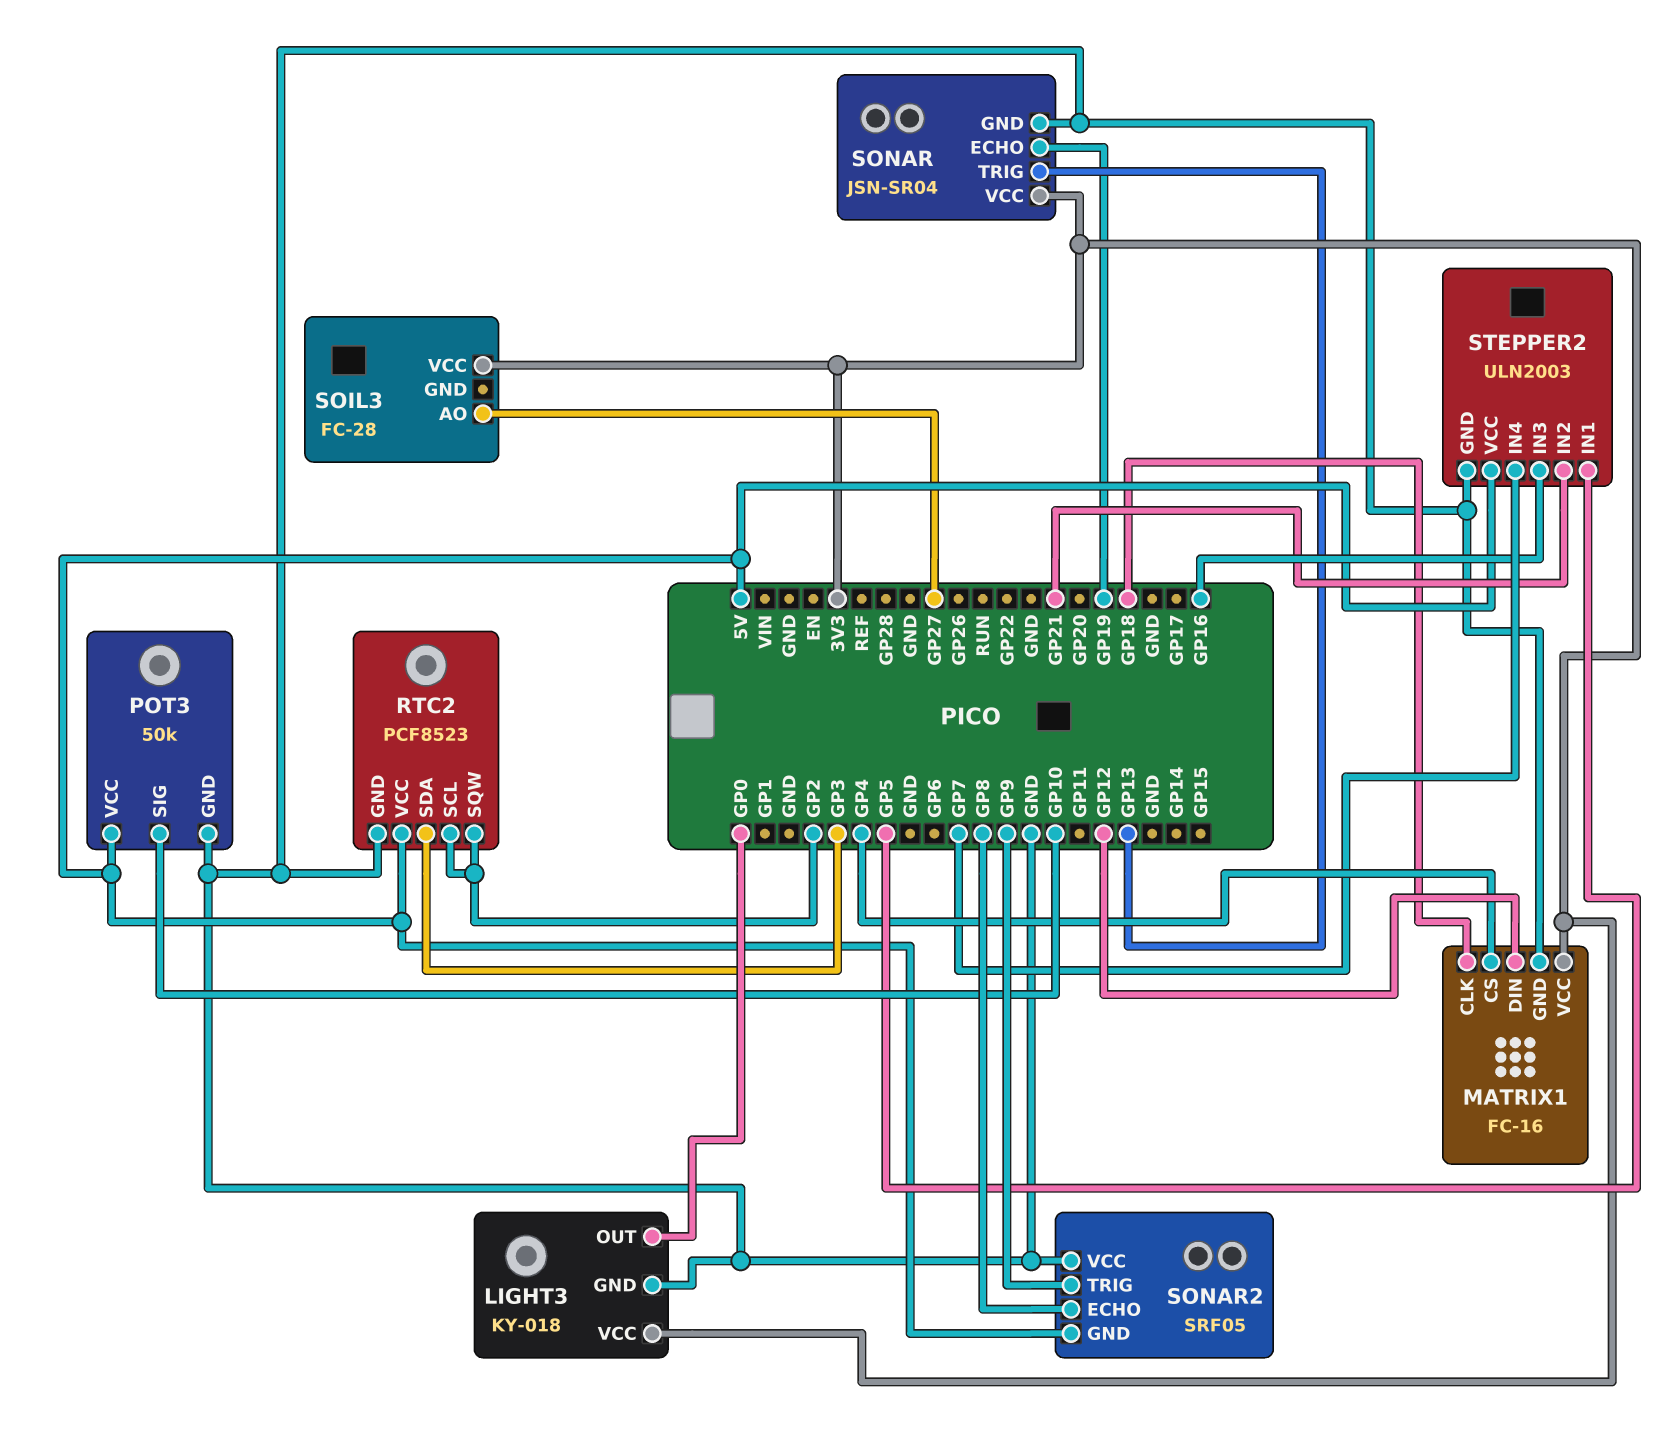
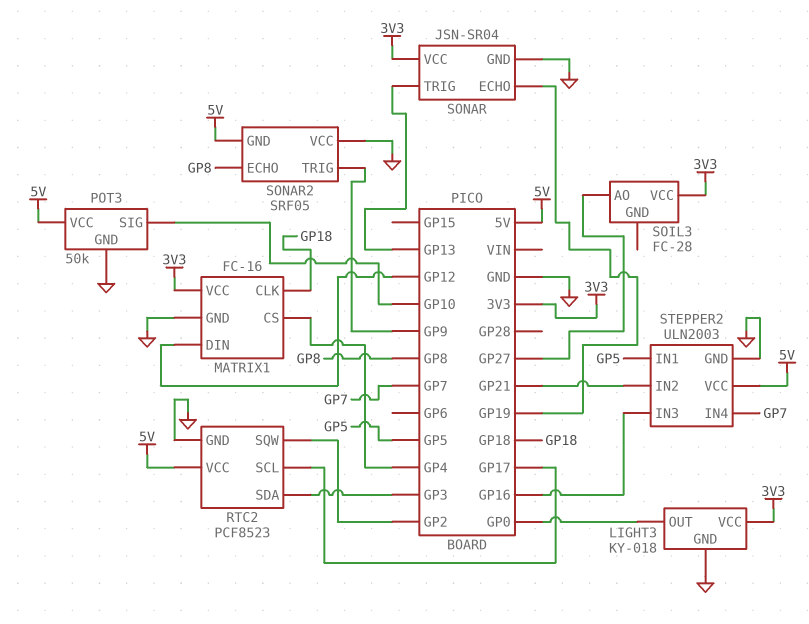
RTC2 pin SCL: GP2 -> GP17

